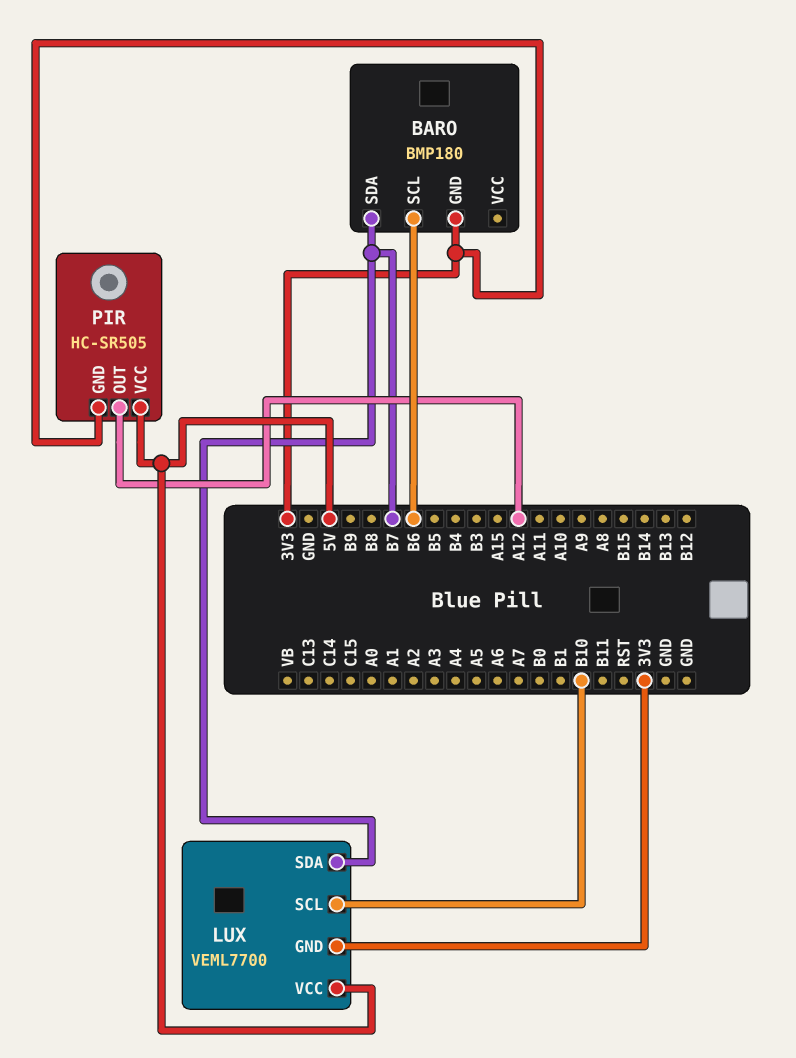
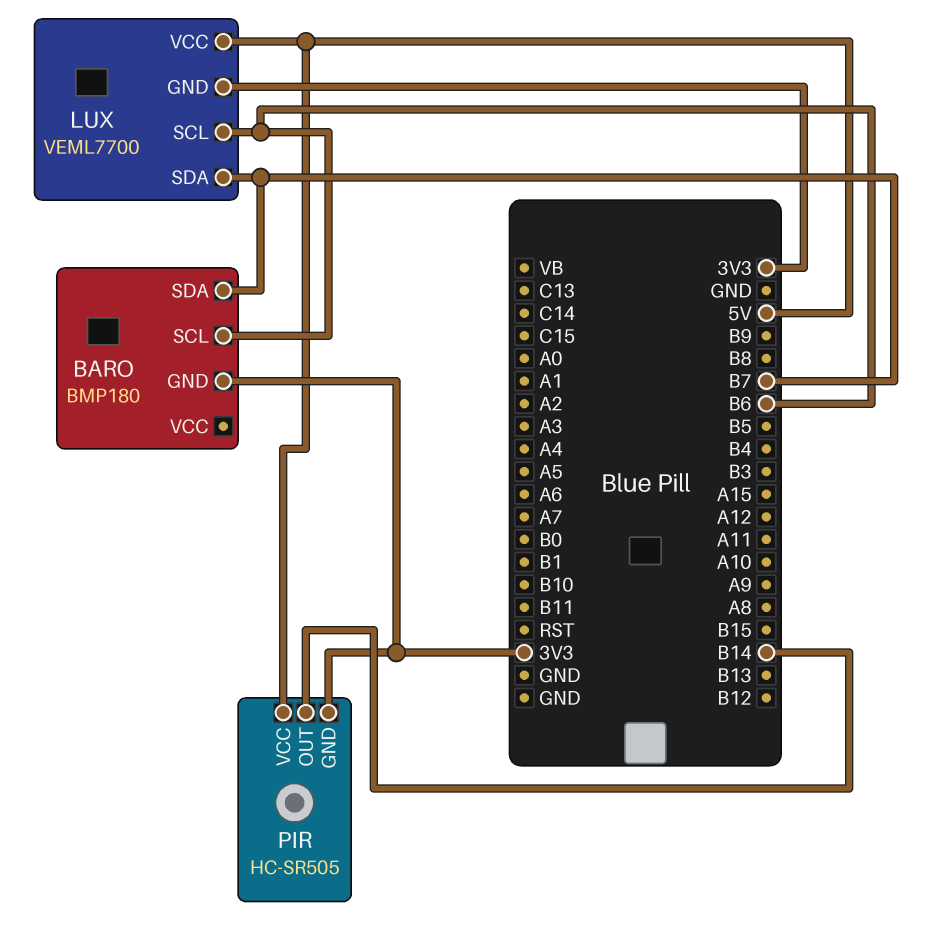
LUX pin SCL: B10 -> B6
PIR pin OUT: A12 -> B14

